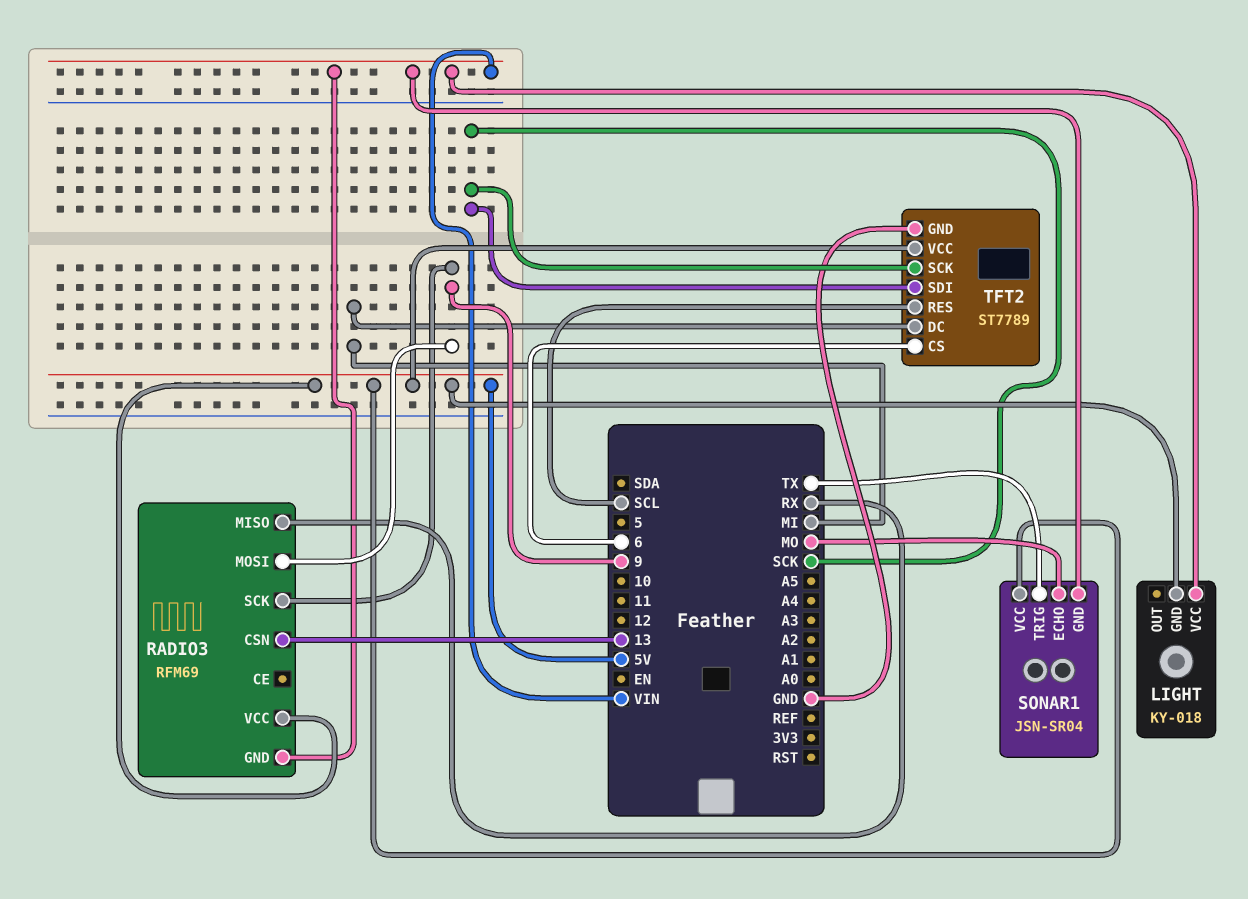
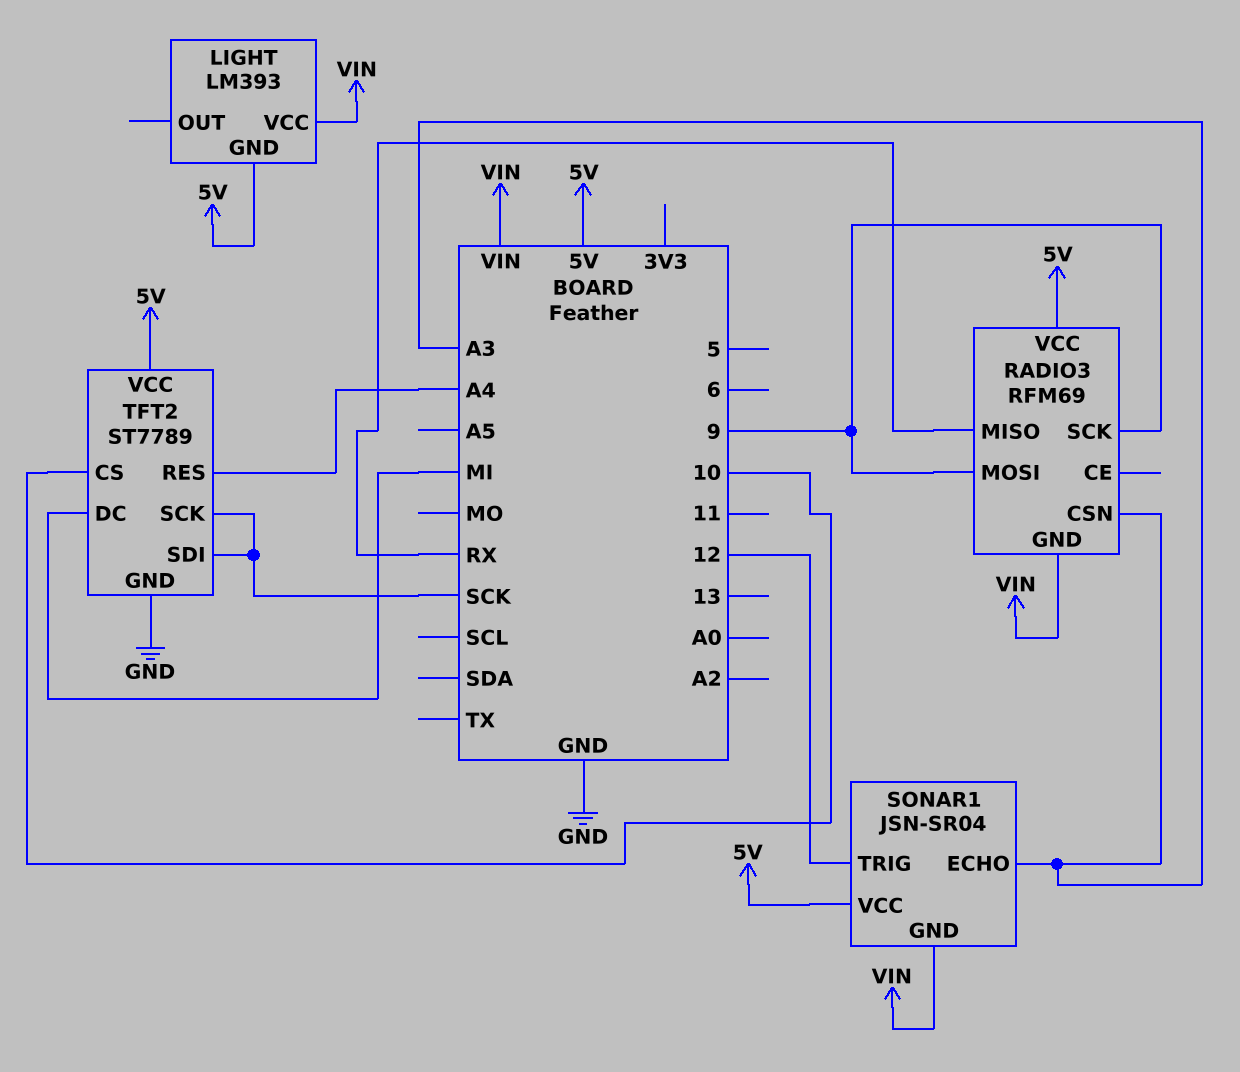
LIGHT: KY-018 -> LM393
RADIO3 pin CSN: 13 -> A3
SONAR1 pin ECHO: MO -> A3
SONAR1 pin TRIG: TX -> 12
TFT2 pin CS: 6 -> 10
TFT2 pin RES: SCL -> A4

